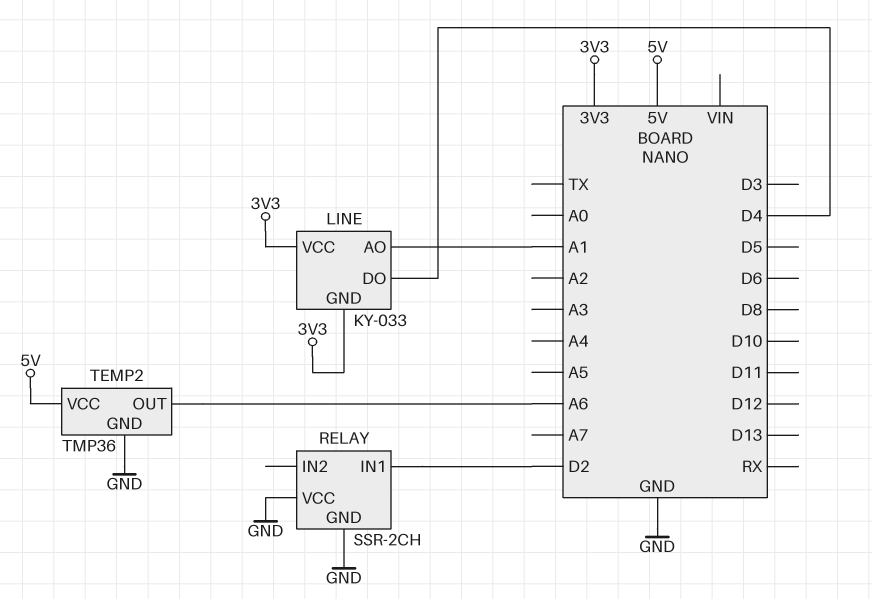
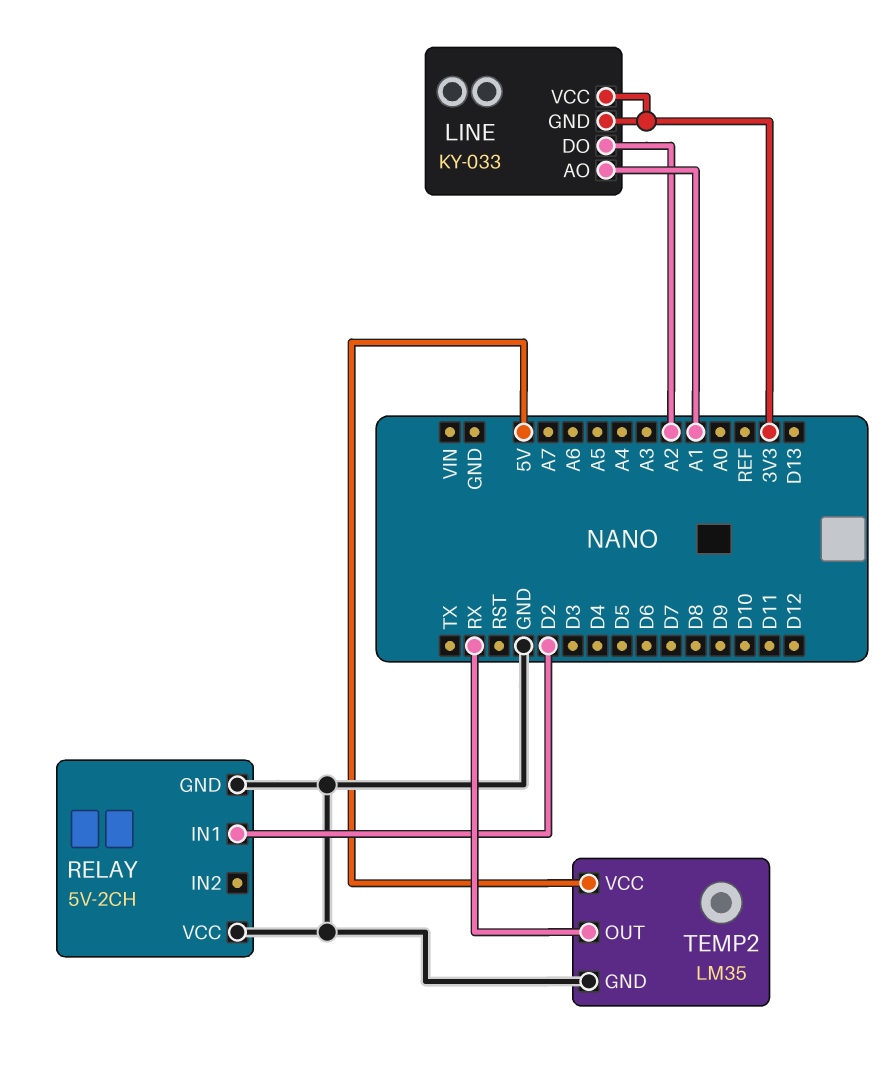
LINE pin DO: D4 -> A2
RELAY: SSR-2CH -> 5V-2CH
TEMP2: TMP36 -> LM35
TEMP2 pin OUT: A6 -> RX

